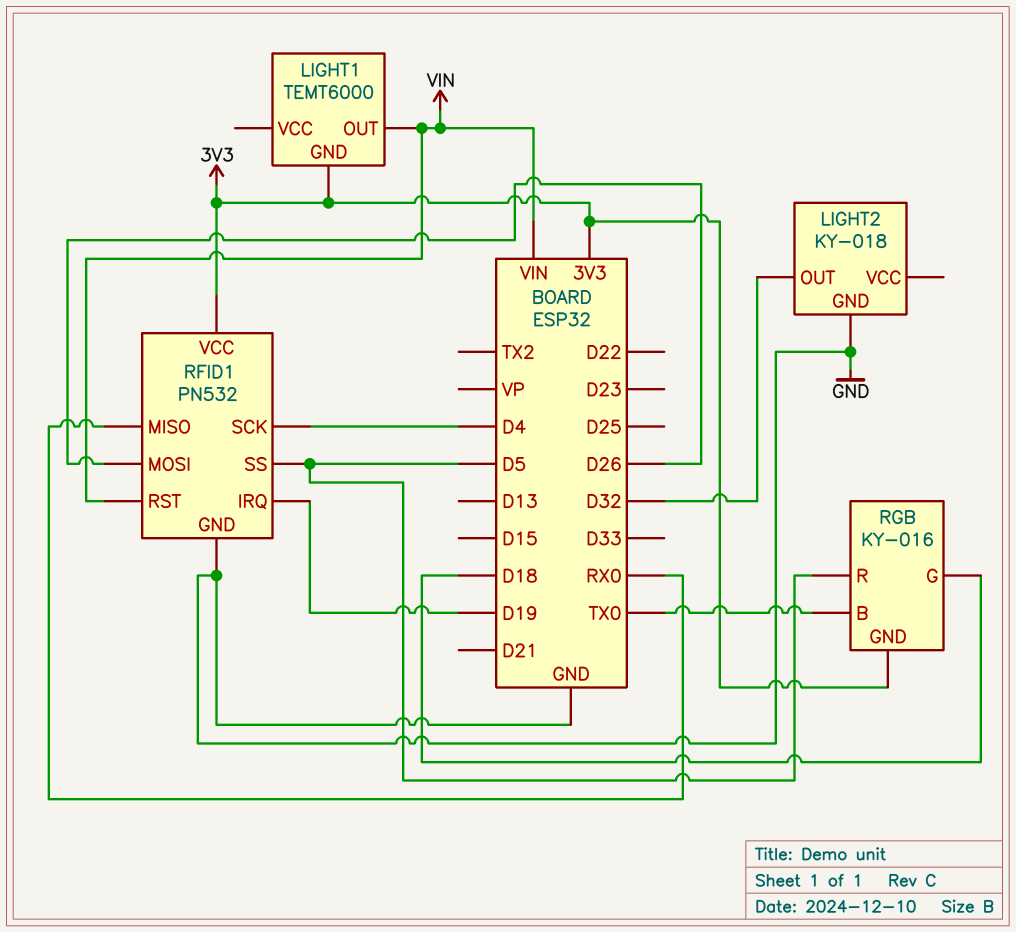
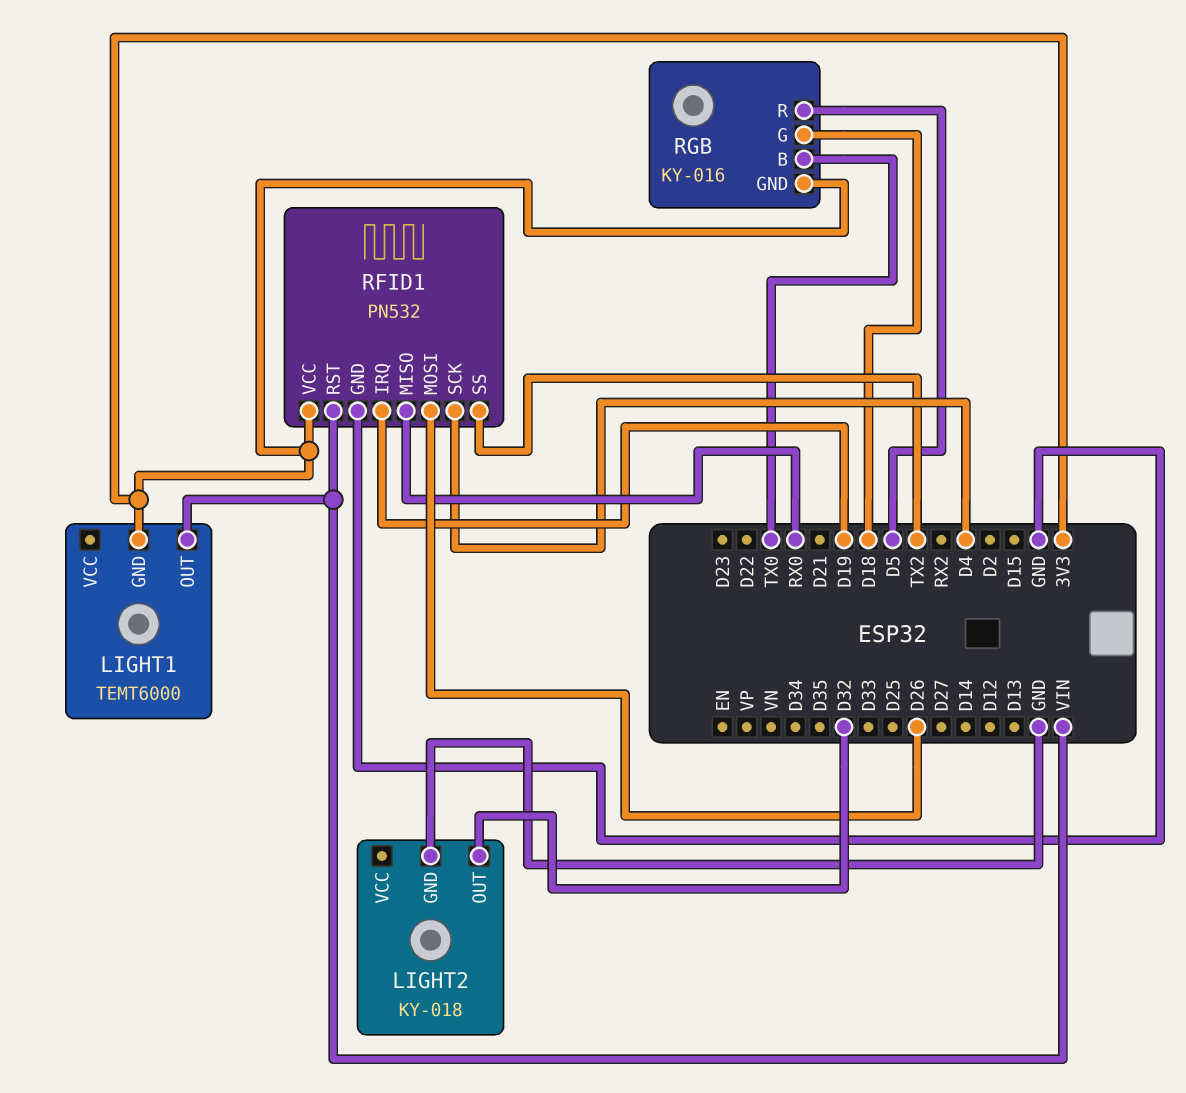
RFID1 pin SS: D5 -> TX2

